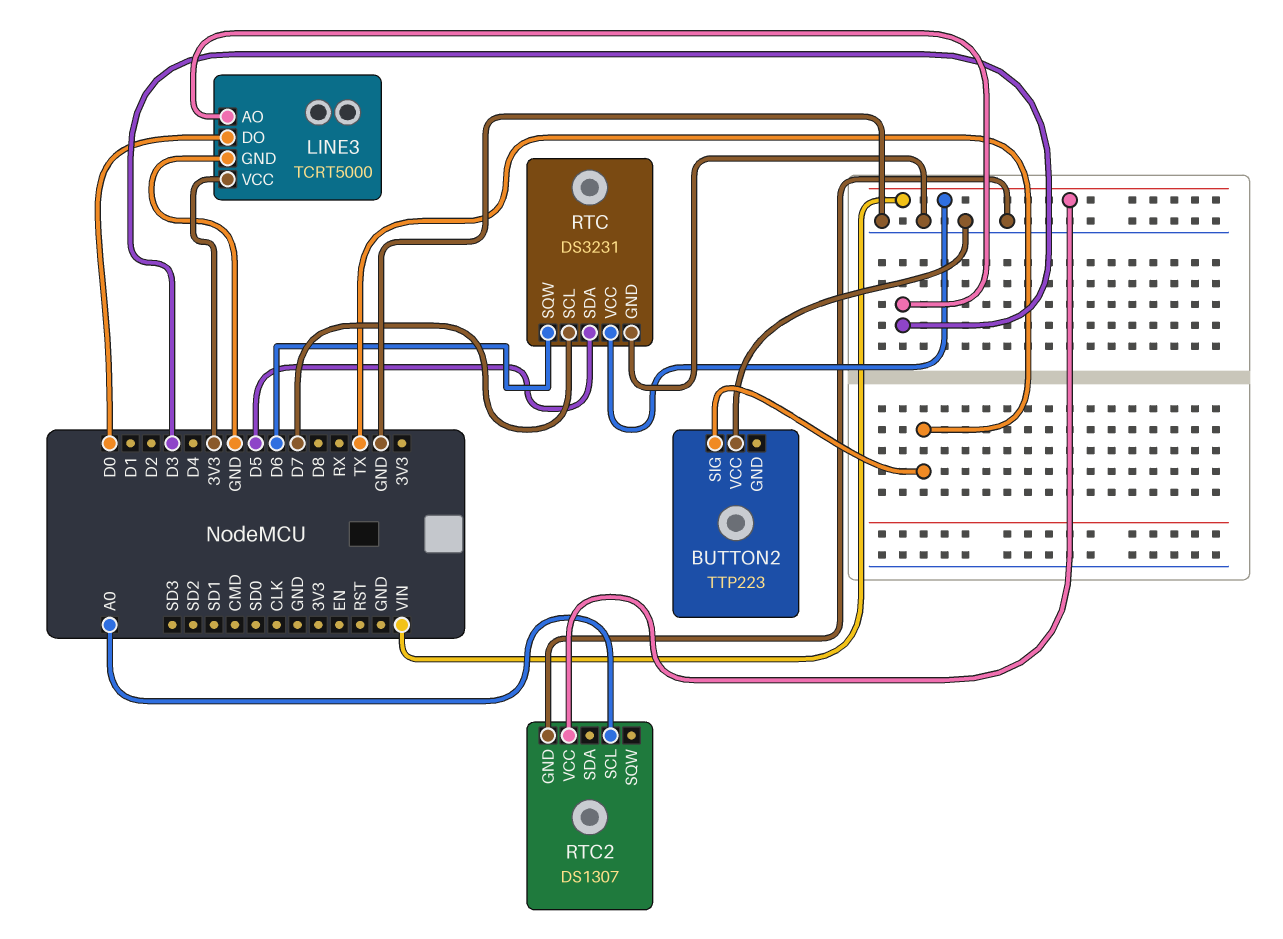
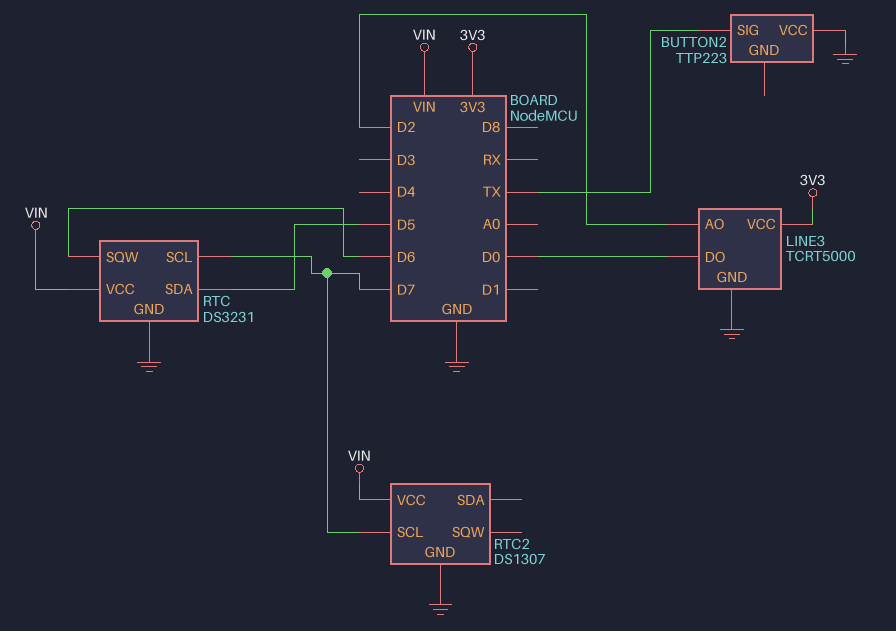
LINE3 pin AO: D3 -> D2
RTC2 pin SCL: A0 -> D7

